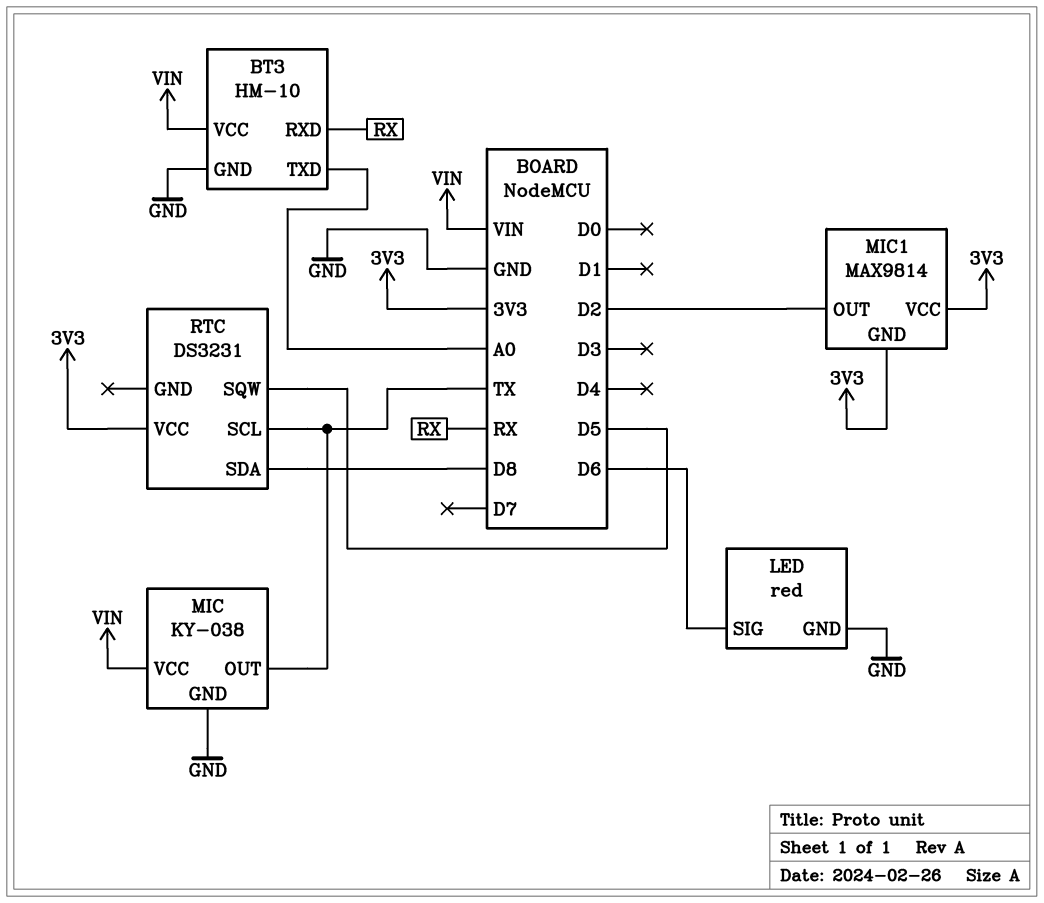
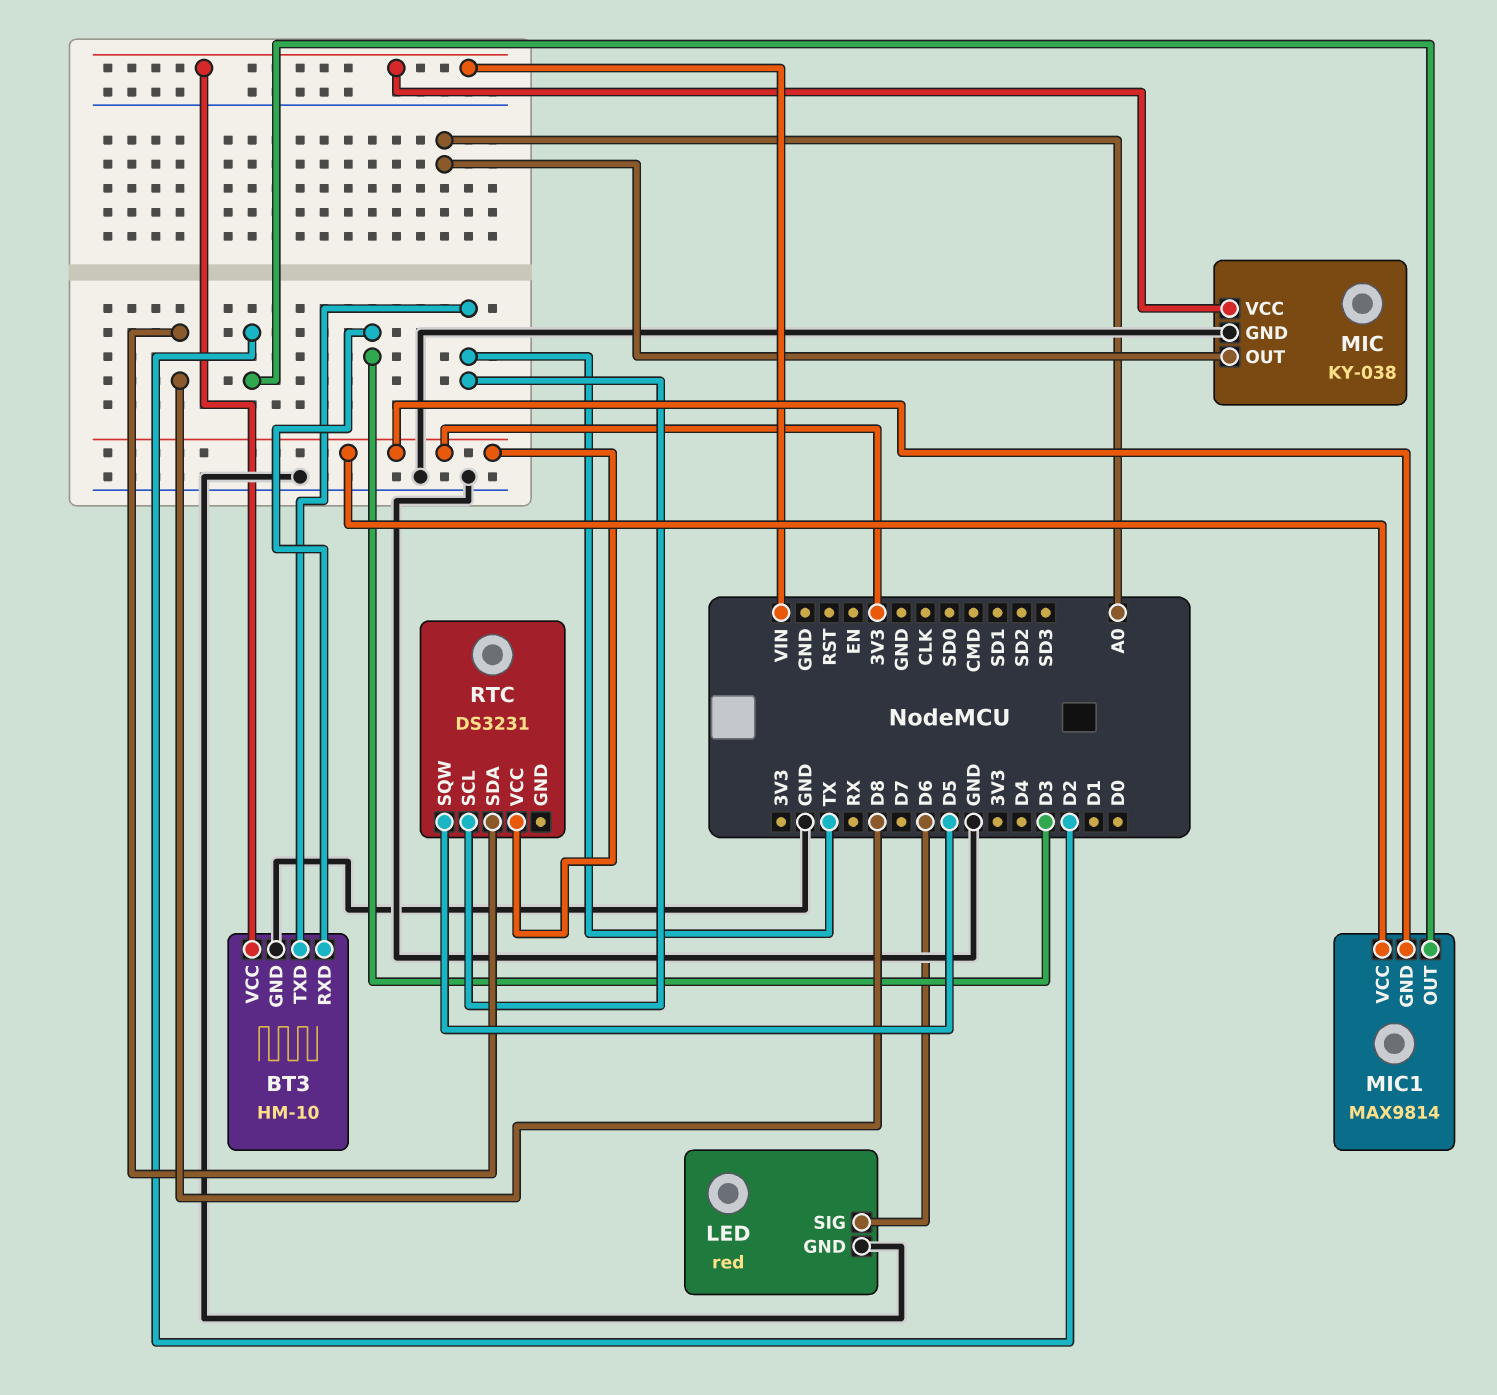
BT3 pin RXD: RX -> D3
BT3 pin TXD: A0 -> TX
MIC pin OUT: TX -> A0

